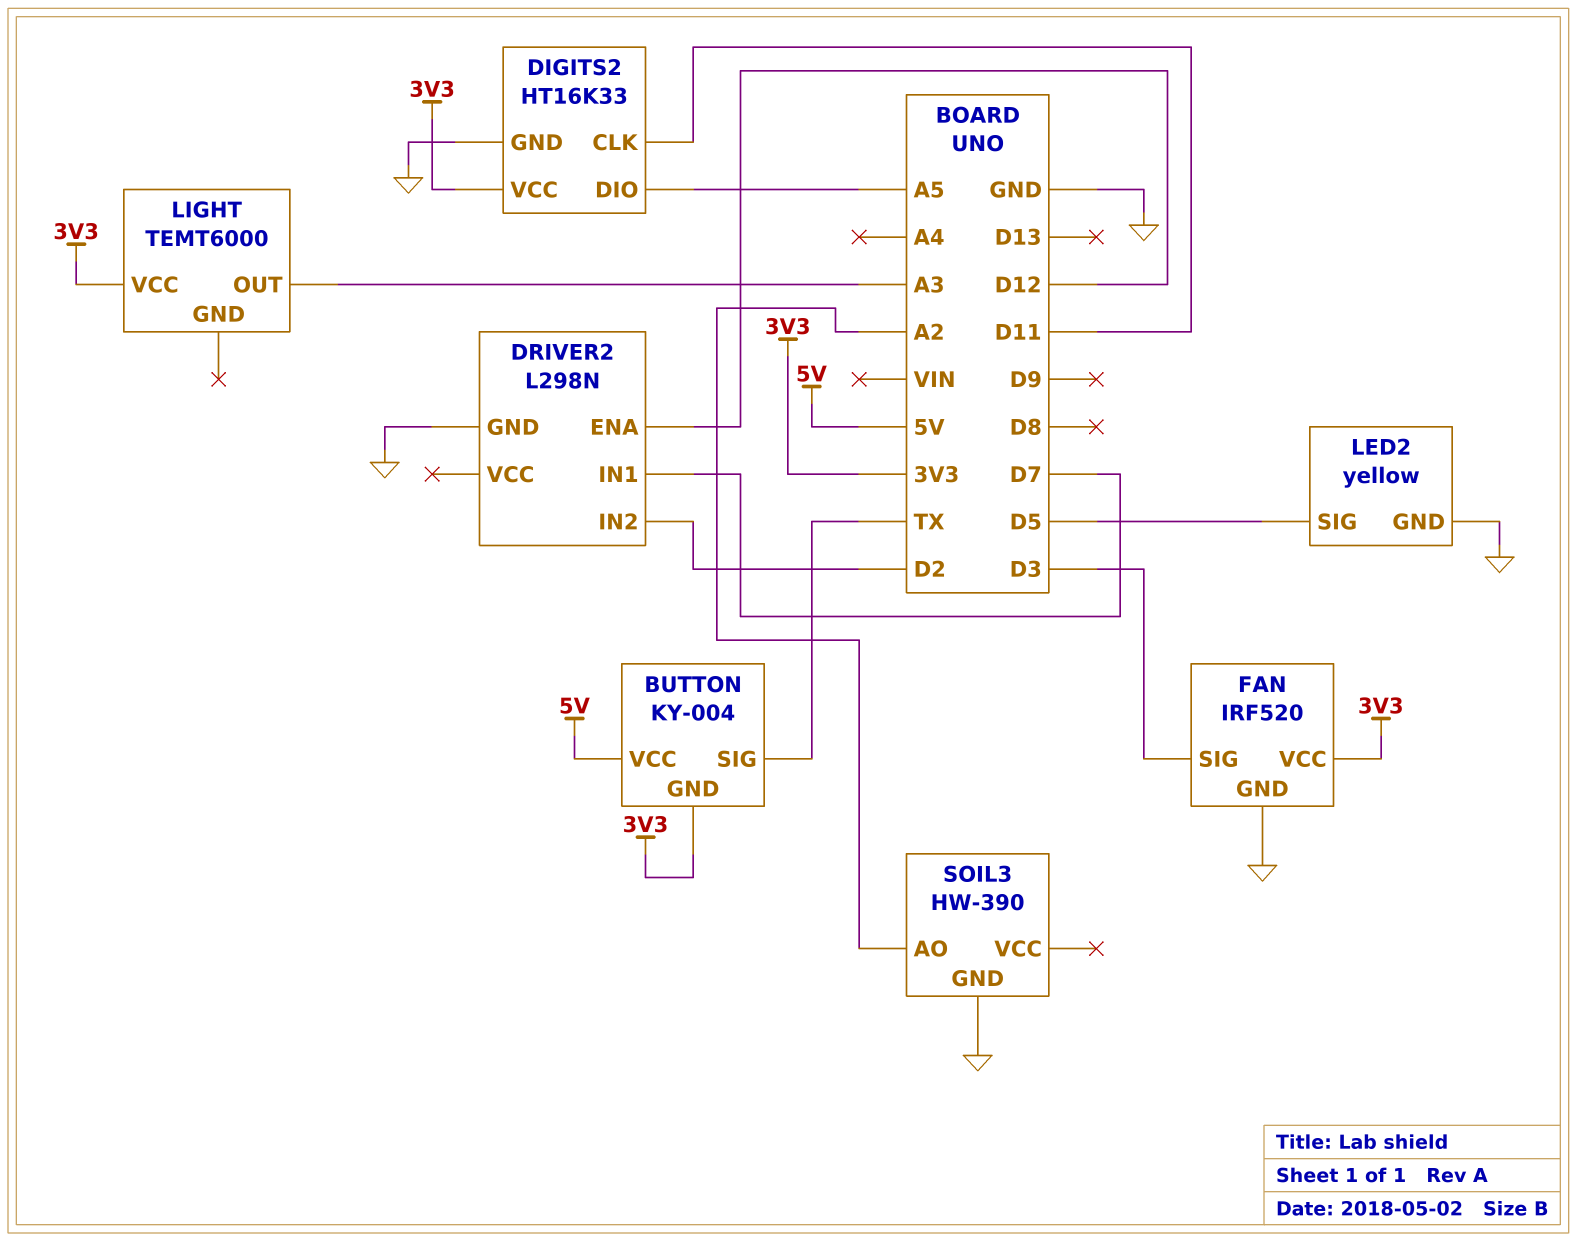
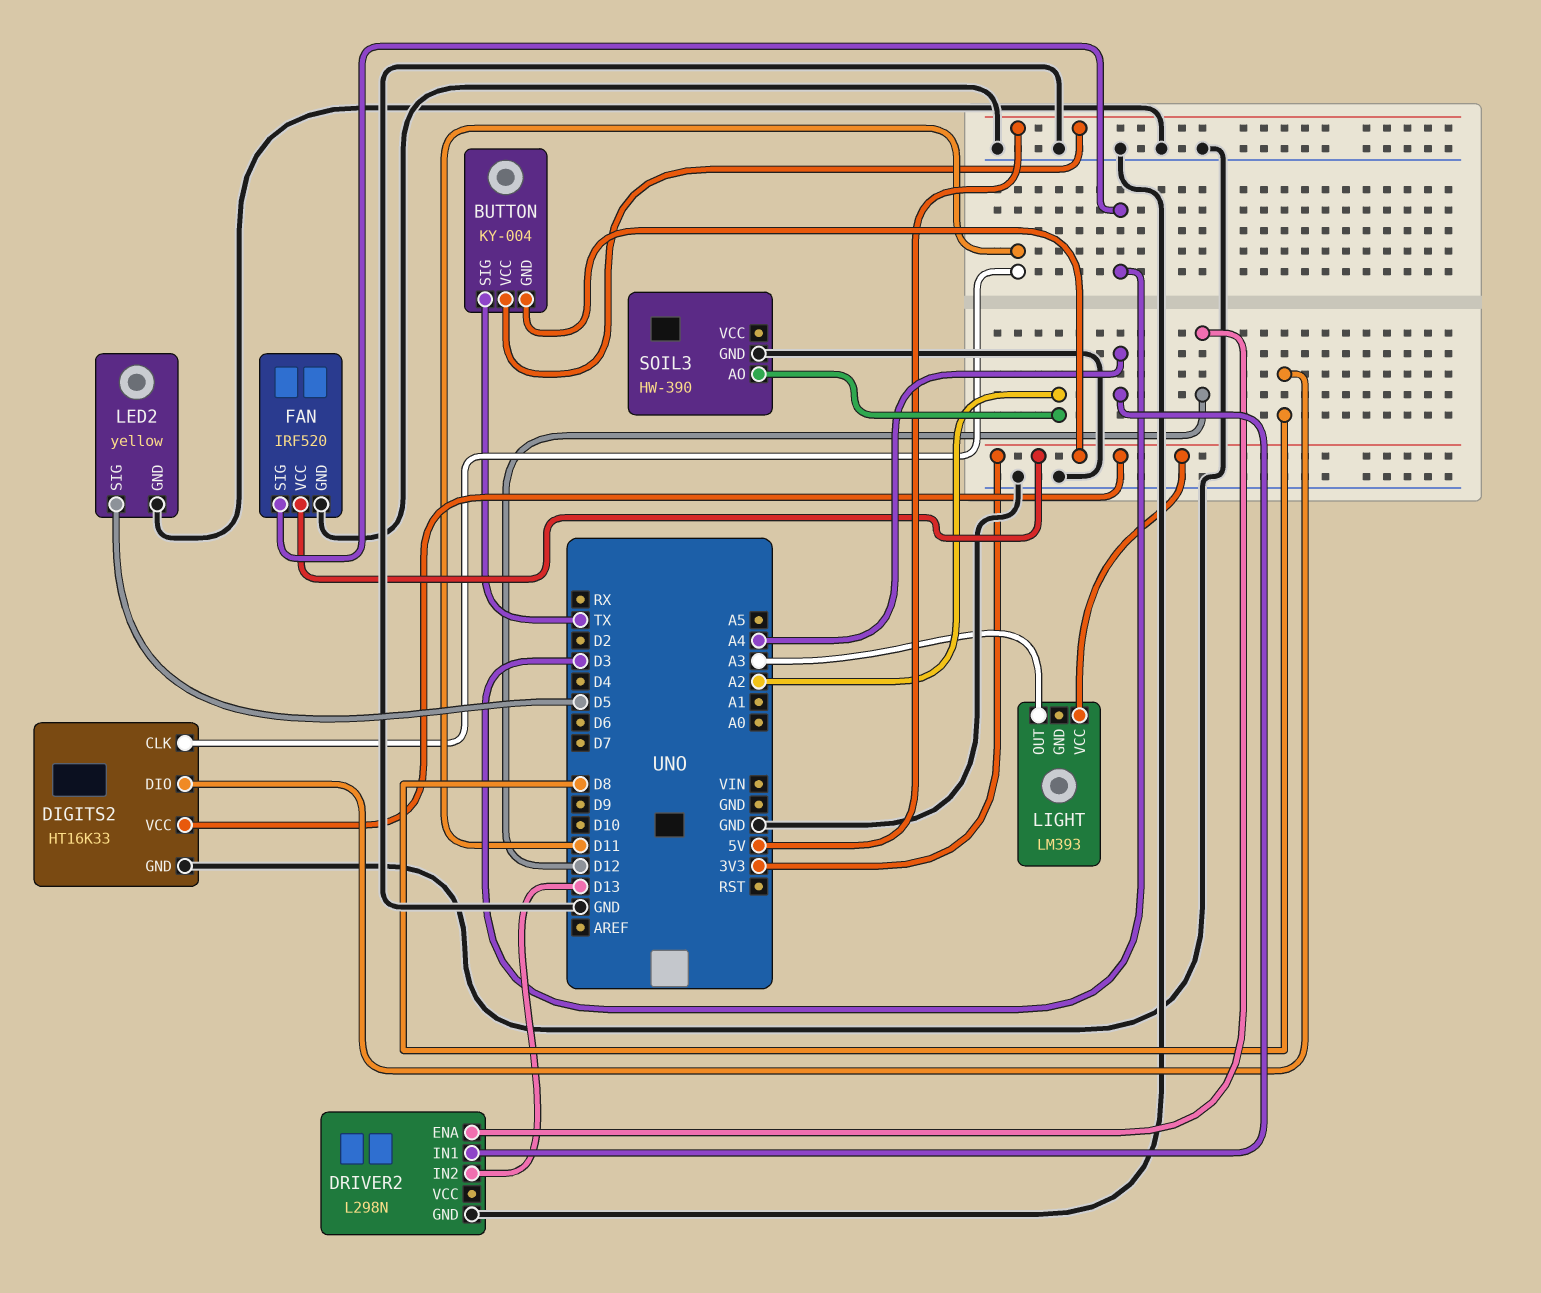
DIGITS2 pin DIO: A5 -> D8
DRIVER2 pin IN1: D7 -> A4
DRIVER2 pin IN2: D2 -> D13
LIGHT: TEMT6000 -> LM393

